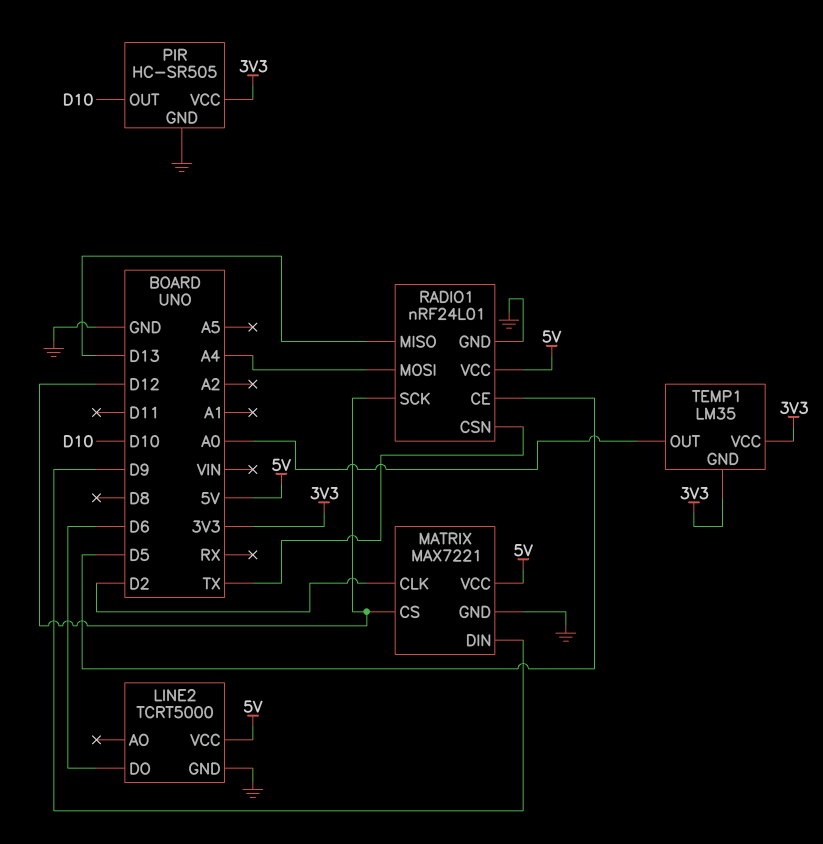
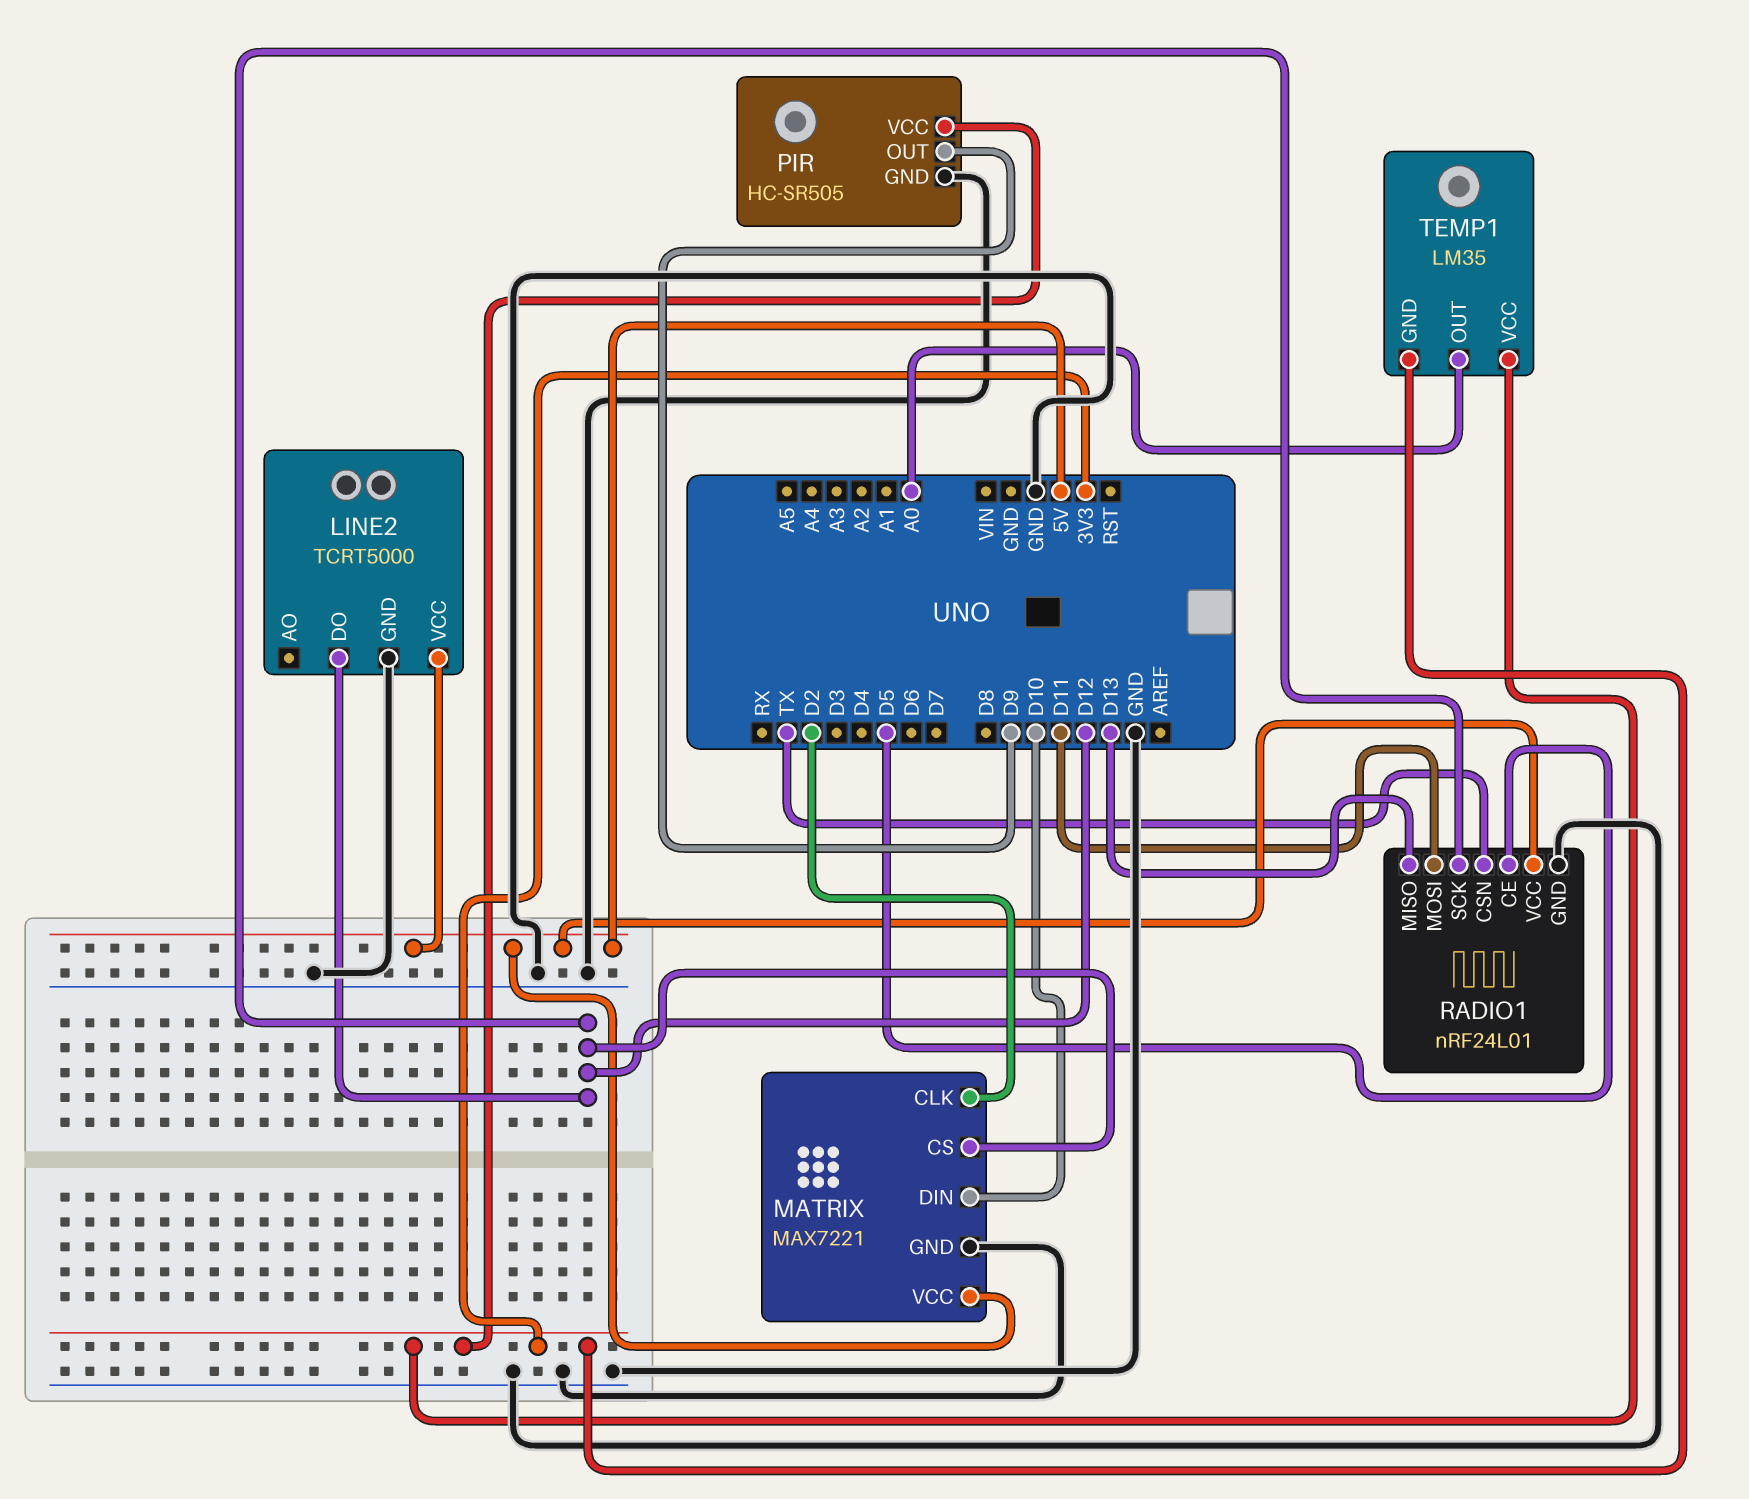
LINE2 pin DO: D6 -> D12
MATRIX pin DIN: D9 -> D10
PIR pin OUT: D10 -> D9
RADIO1 pin MOSI: A4 -> D11

